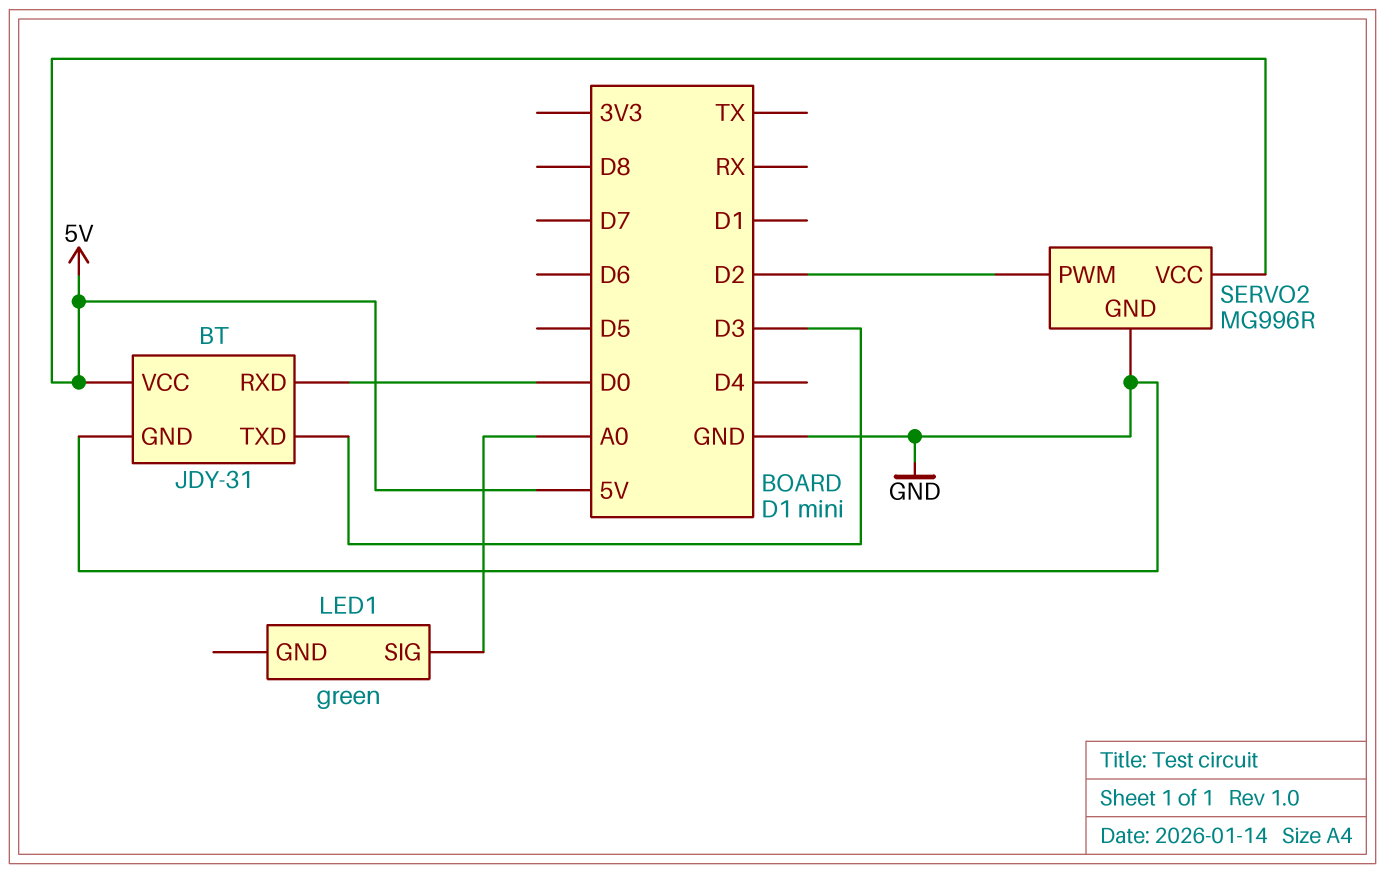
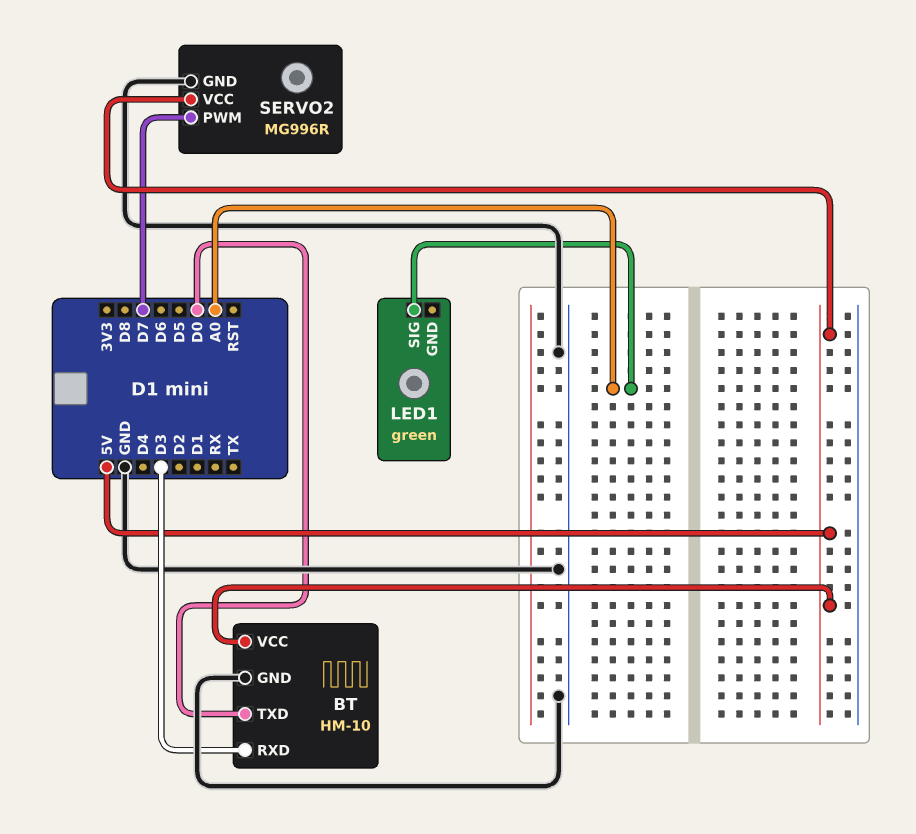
BT: JDY-31 -> HM-10
BT pin RXD: D0 -> D3
BT pin TXD: D3 -> D0
SERVO2 pin PWM: D2 -> D7

